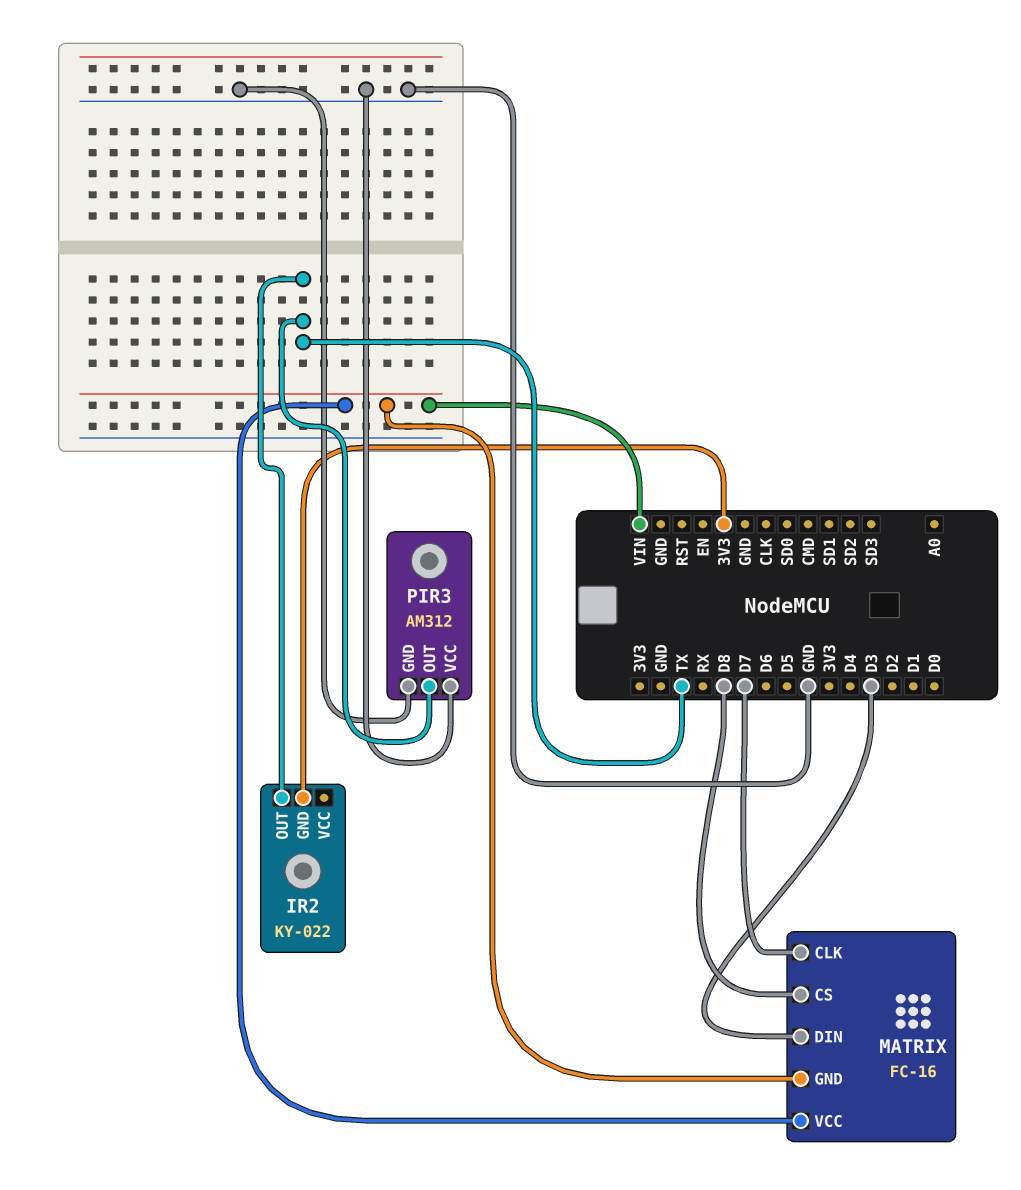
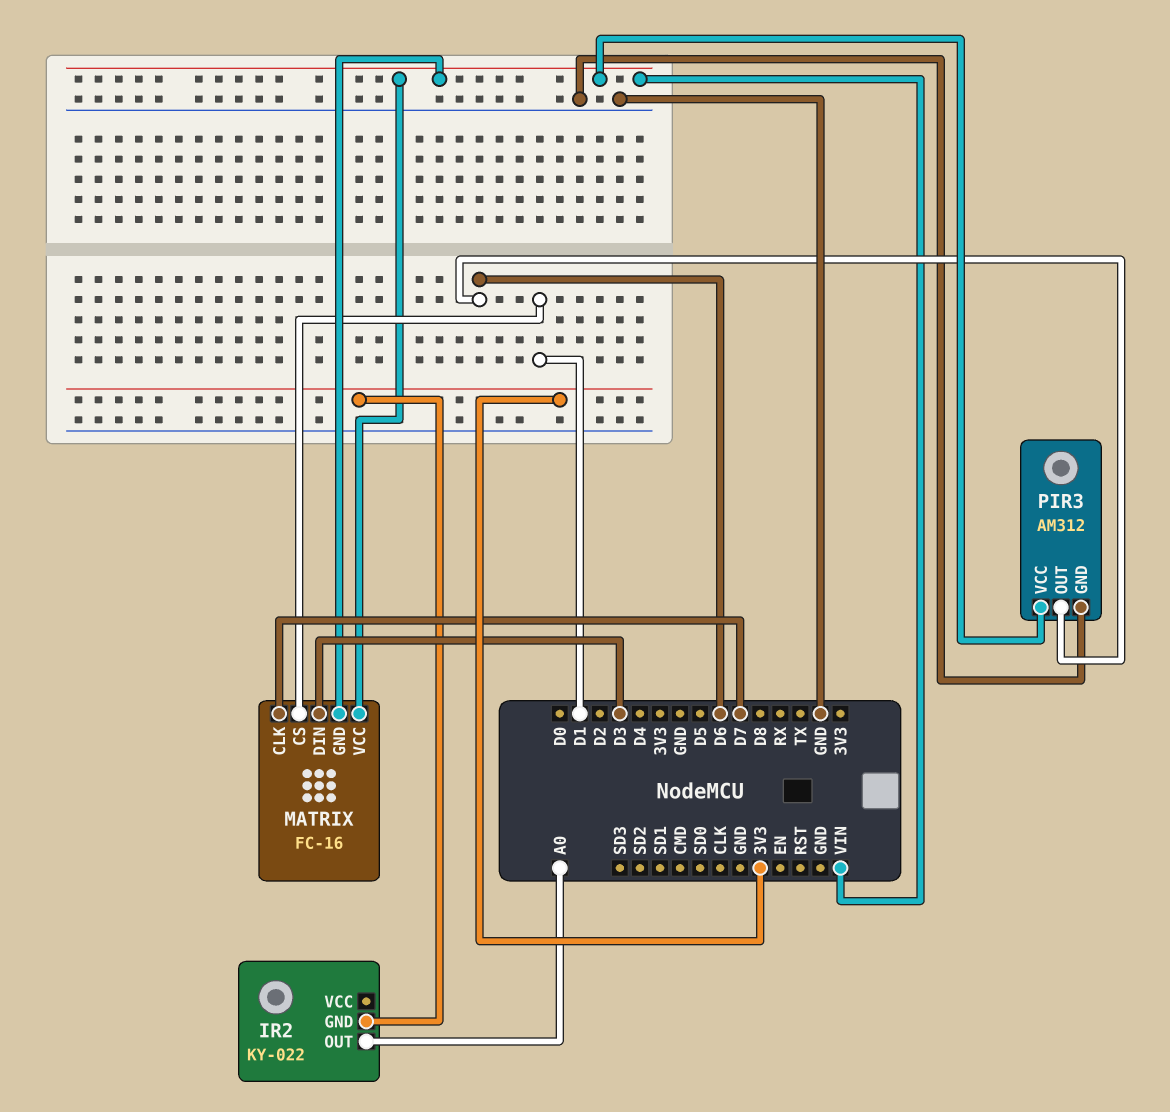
IR2 pin OUT: TX -> A0
MATRIX pin CS: D8 -> D1
PIR3 pin OUT: TX -> D6
PIR3 pin VCC: GND -> VIN

